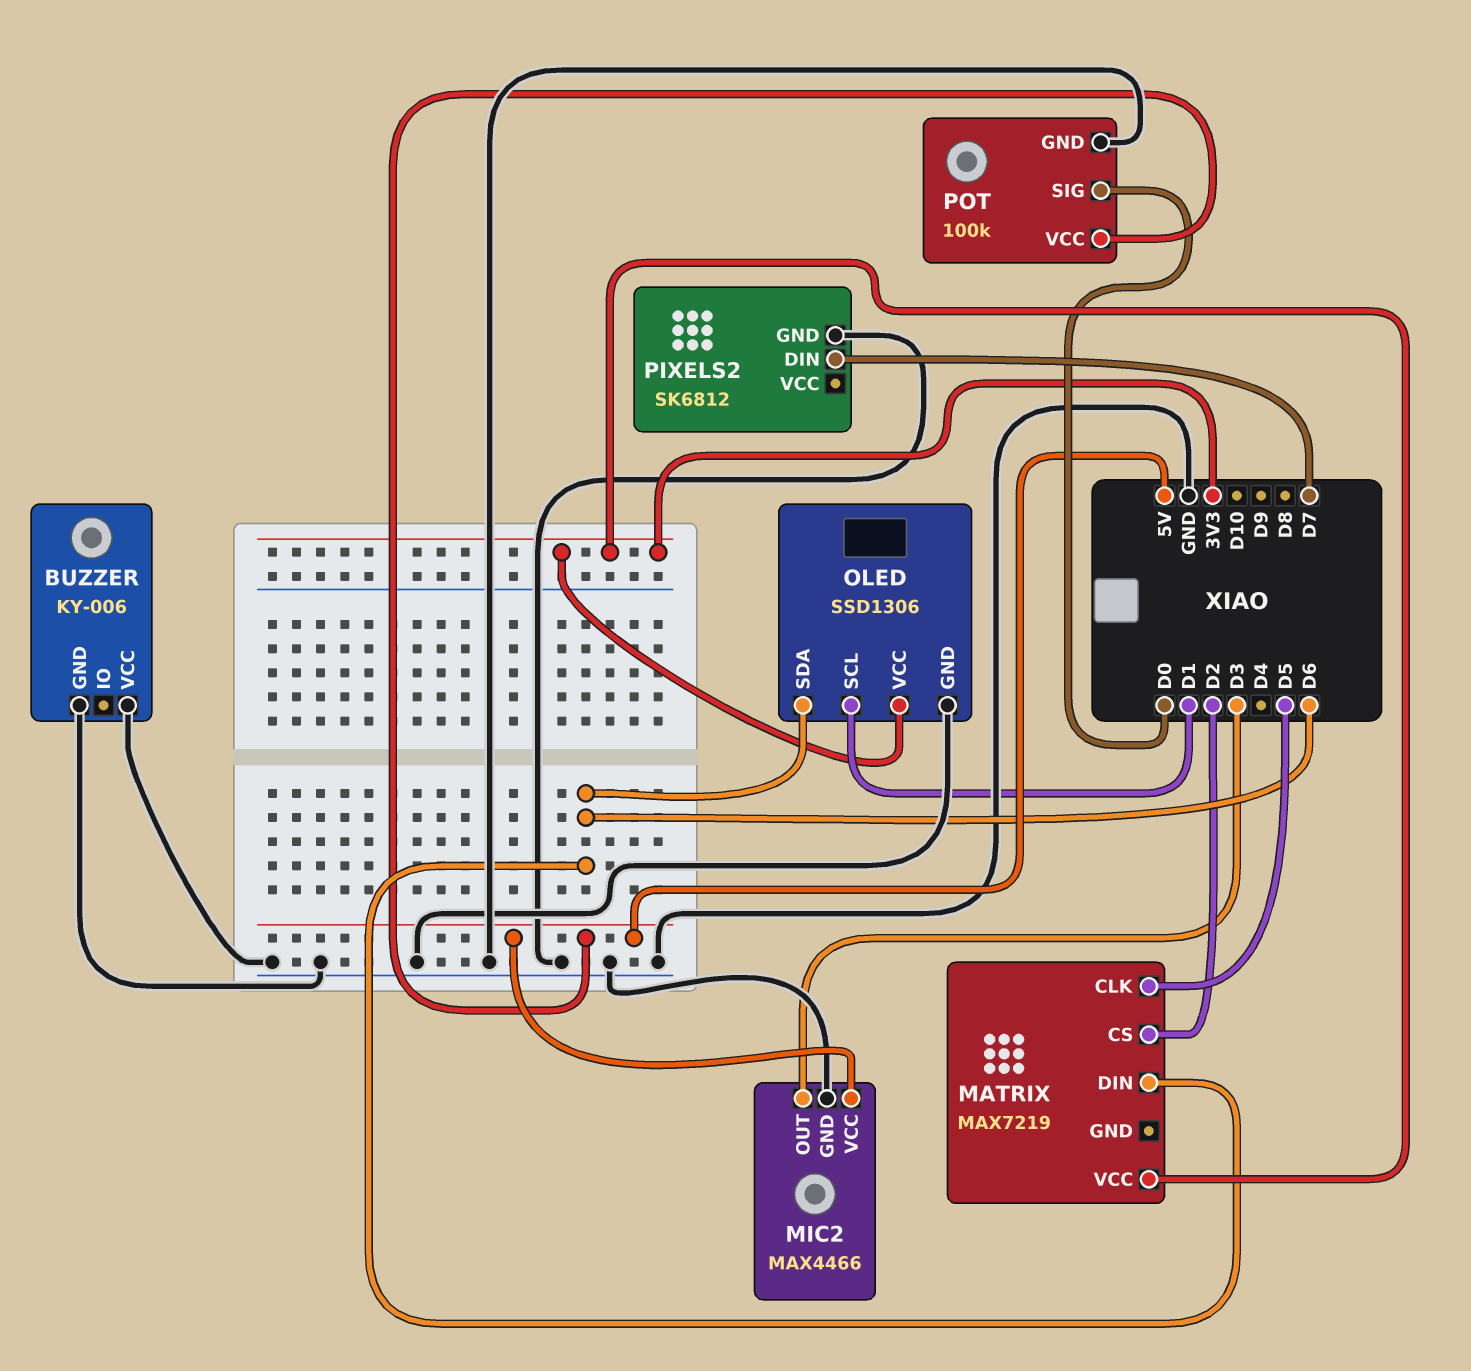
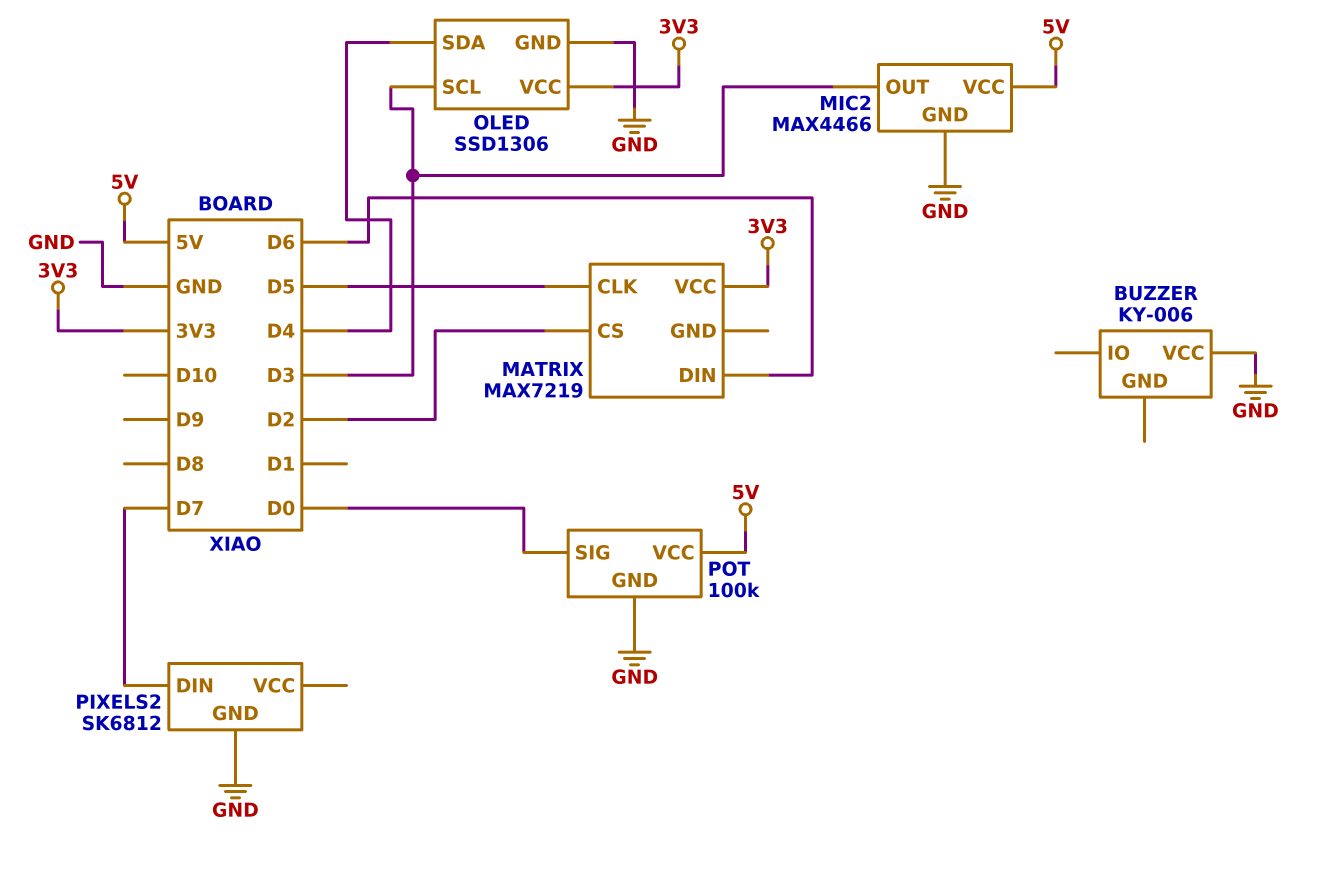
BUZZER pin GND: GND -> none
OLED pin SCL: D1 -> D3
OLED pin SDA: D6 -> D4

